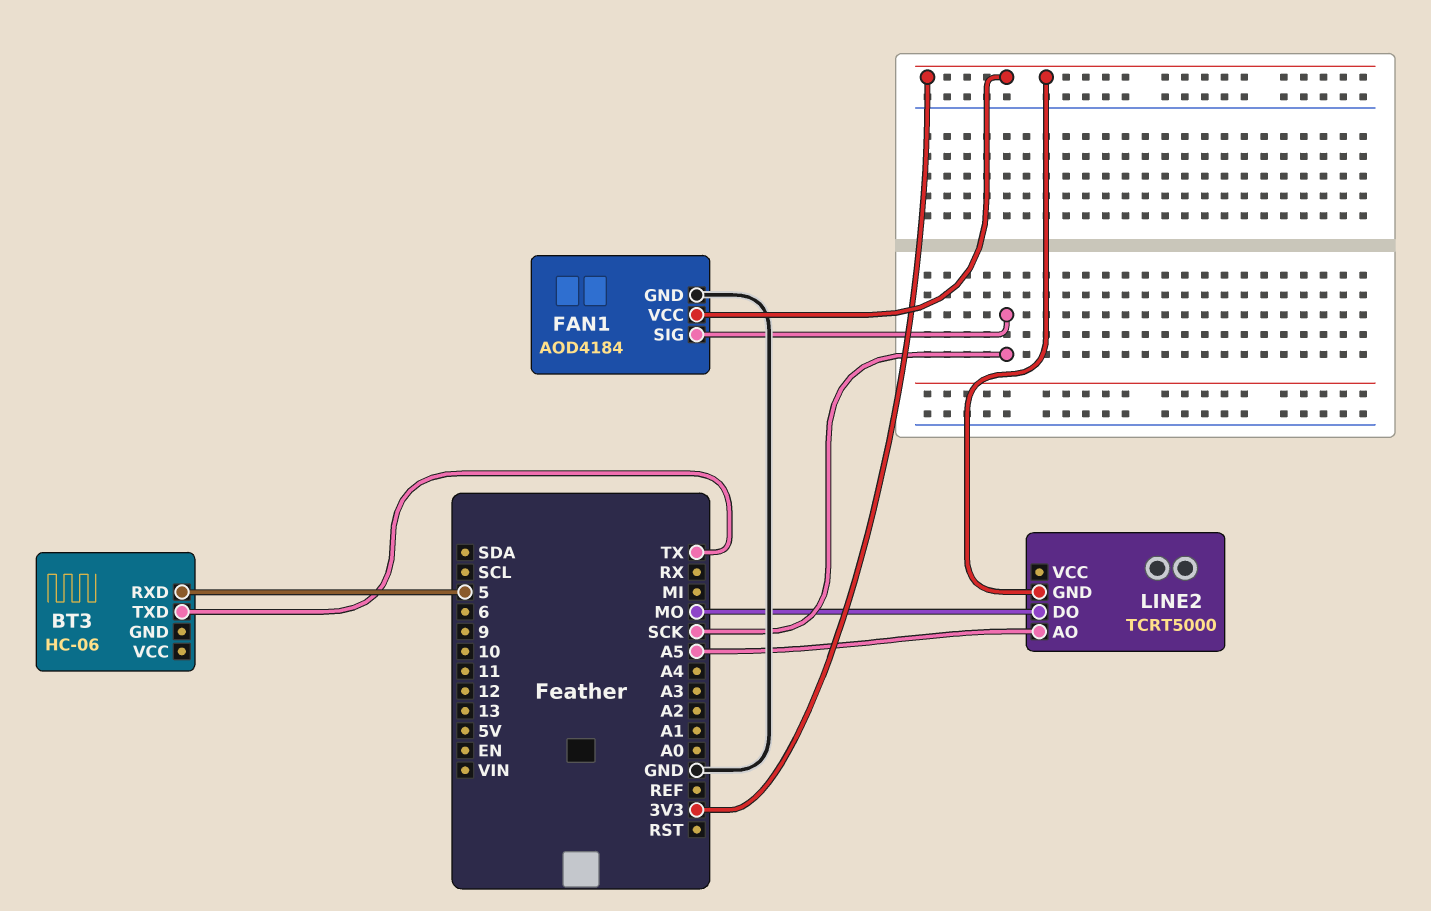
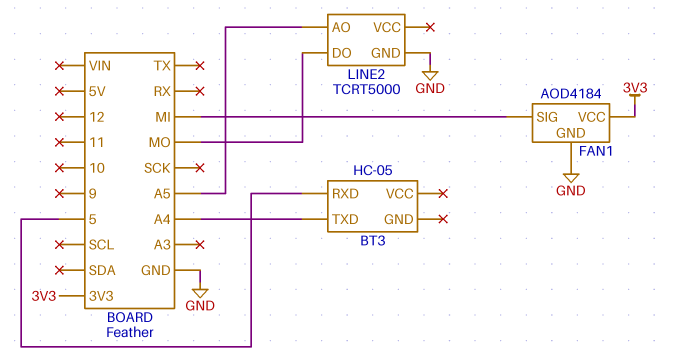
BT3: HC-06 -> HC-05
BT3 pin TXD: TX -> A4
FAN1 pin SIG: SCK -> MI
LINE2 pin GND: 3V3 -> GND

